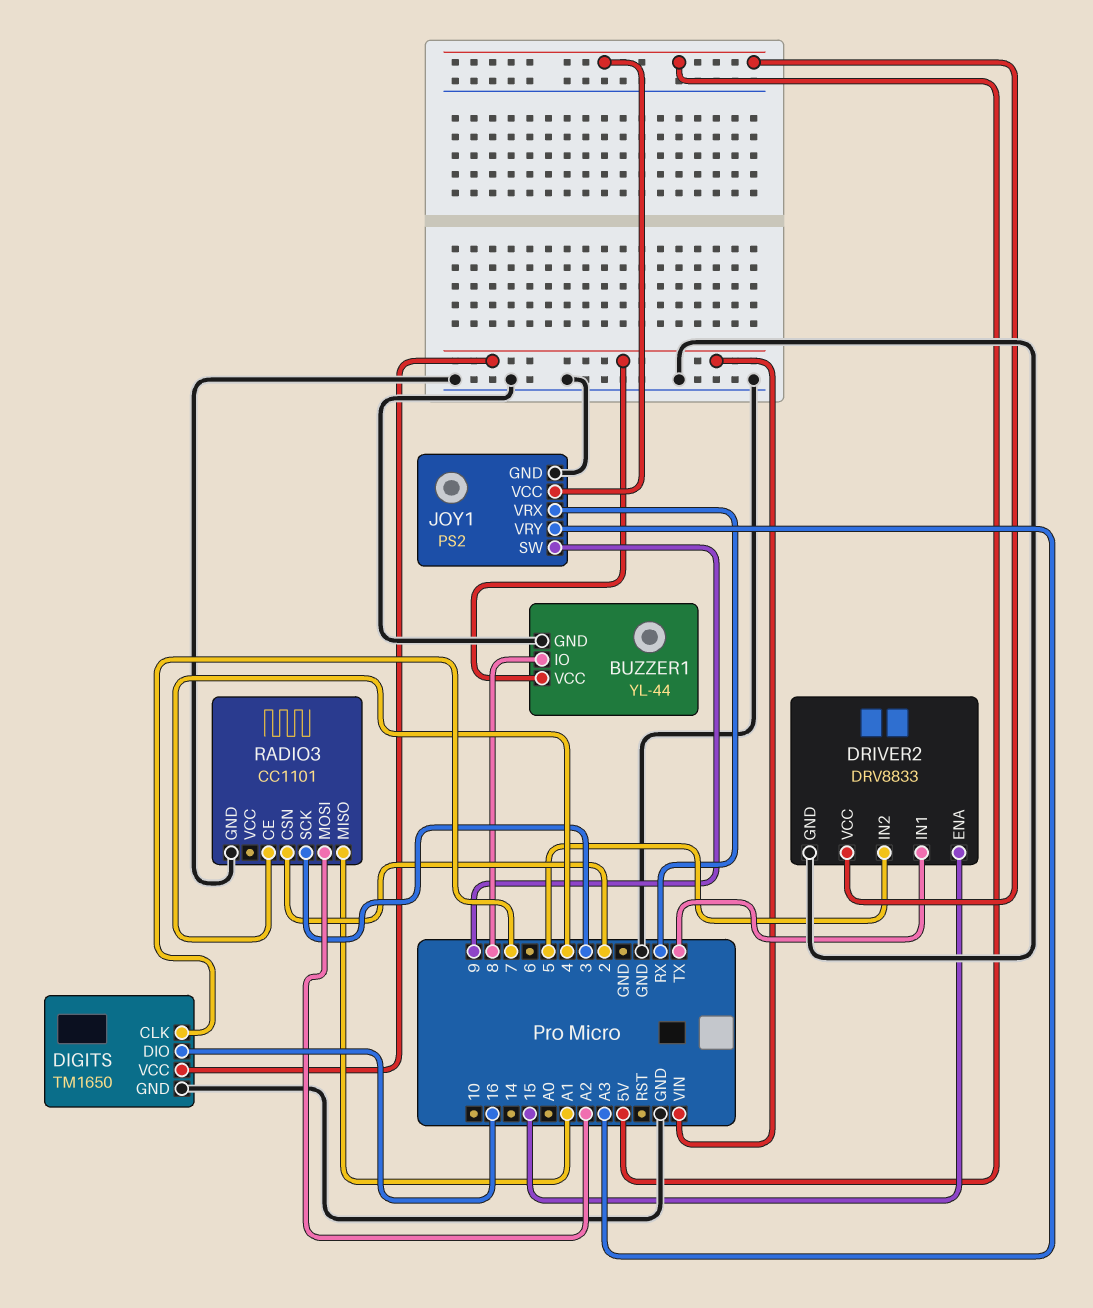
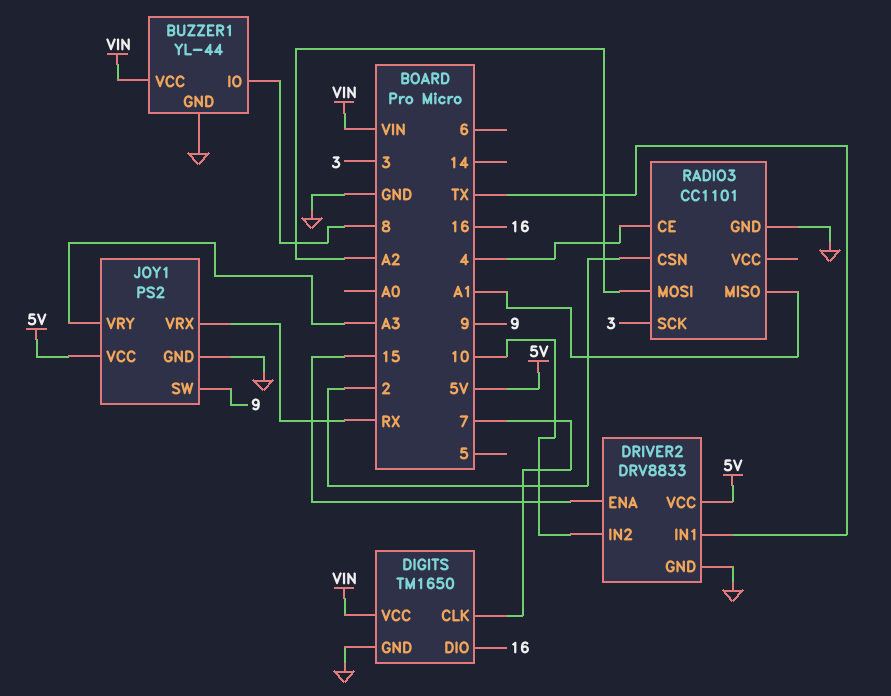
DRIVER2 pin IN2: 5 -> 10

